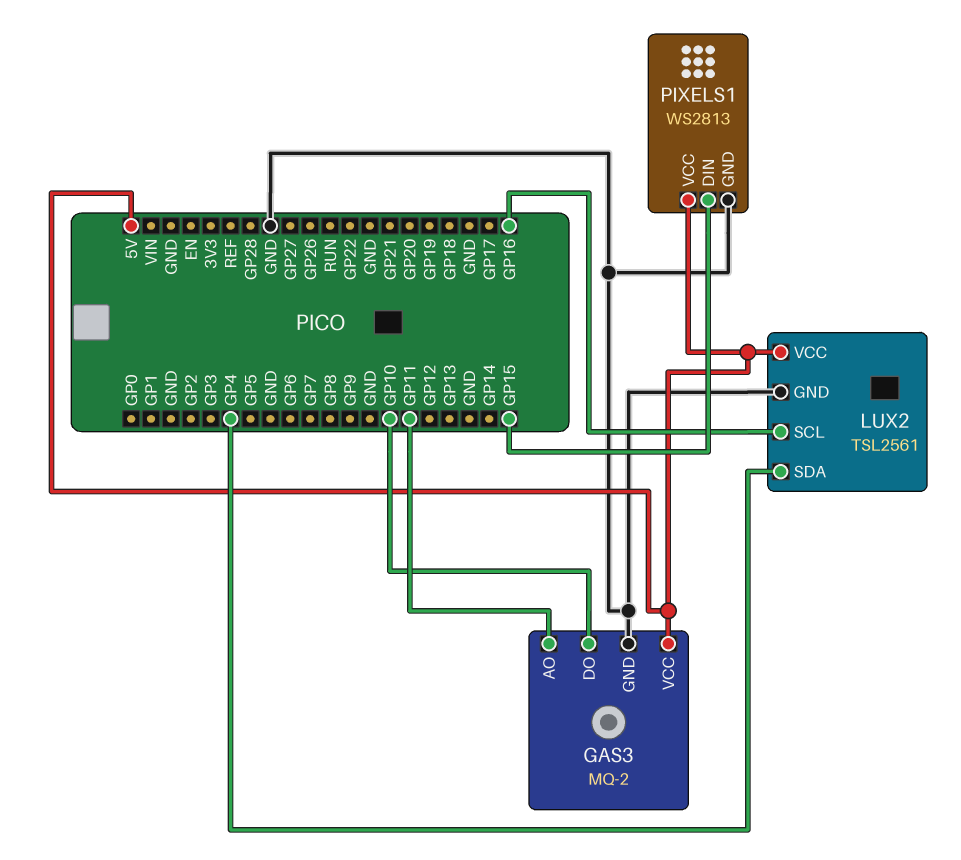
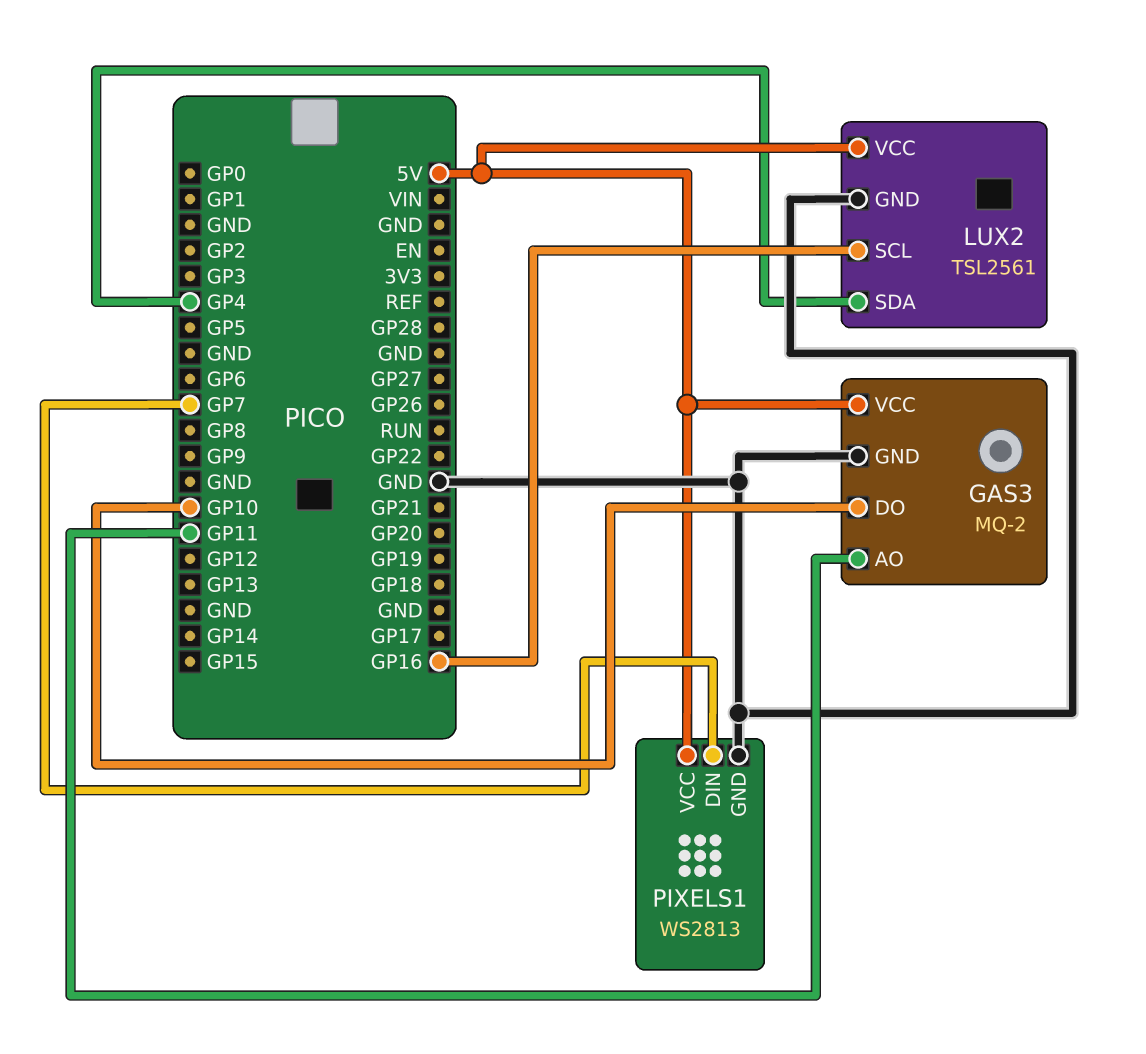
PIXELS1 pin DIN: GP15 -> GP7

